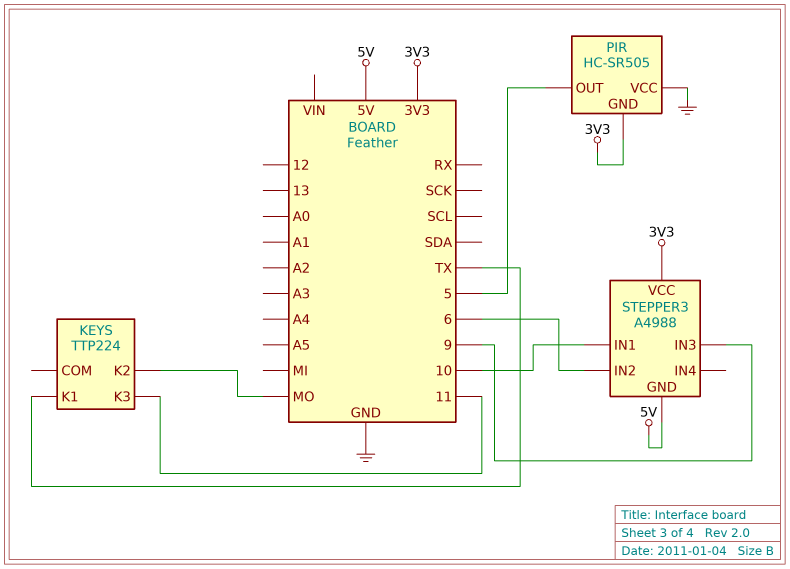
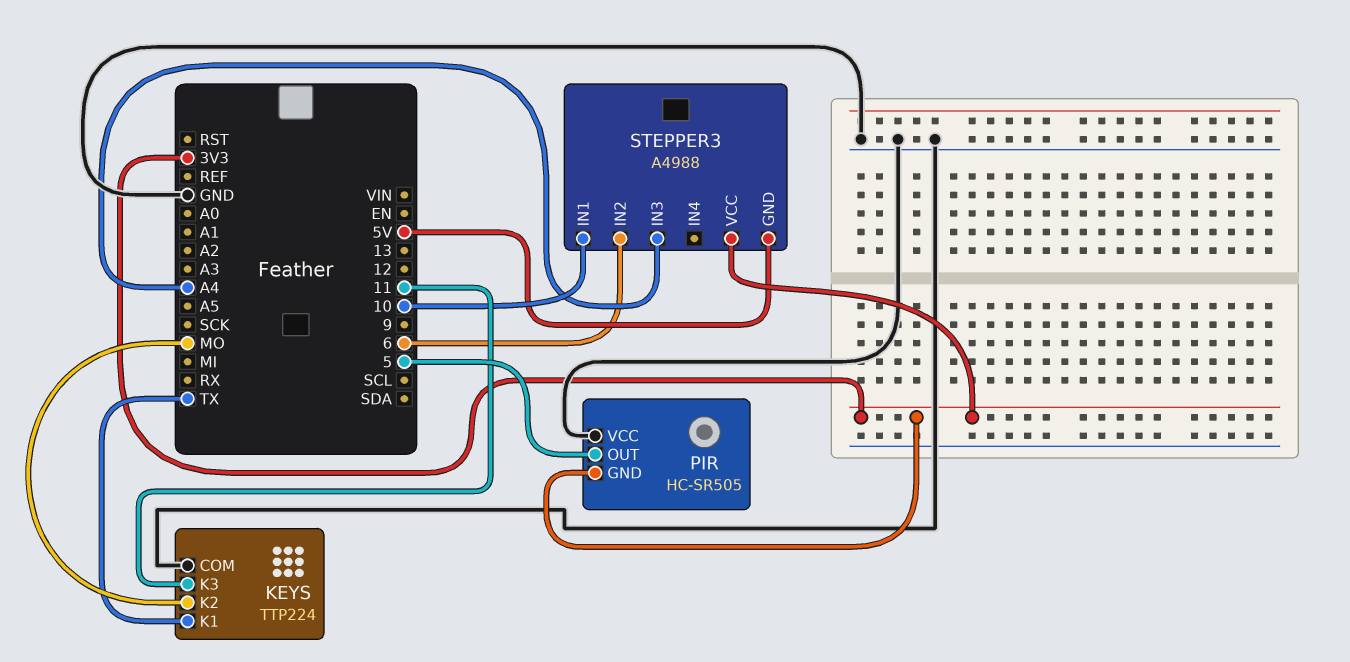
KEYS pin COM: none -> GND
STEPPER3 pin IN3: 9 -> A4

